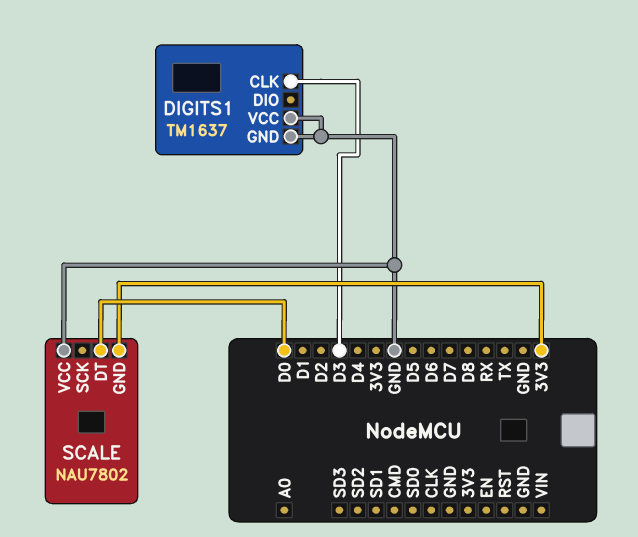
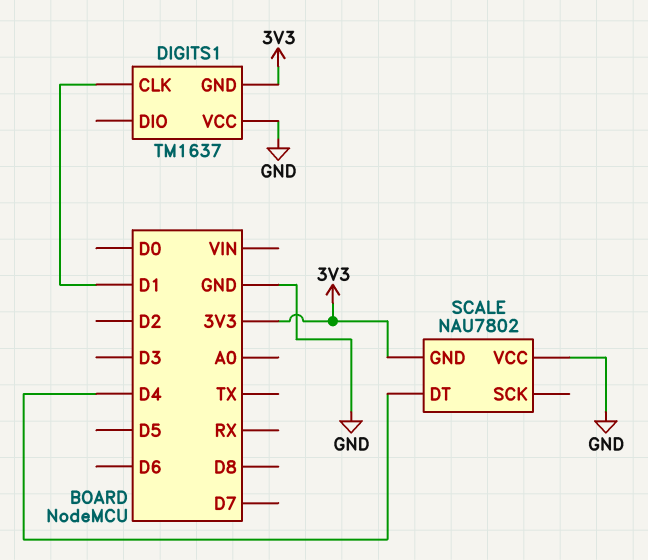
DIGITS1 pin CLK: D3 -> D1
DIGITS1 pin GND: GND -> 3V3
SCALE pin DT: D0 -> D4

